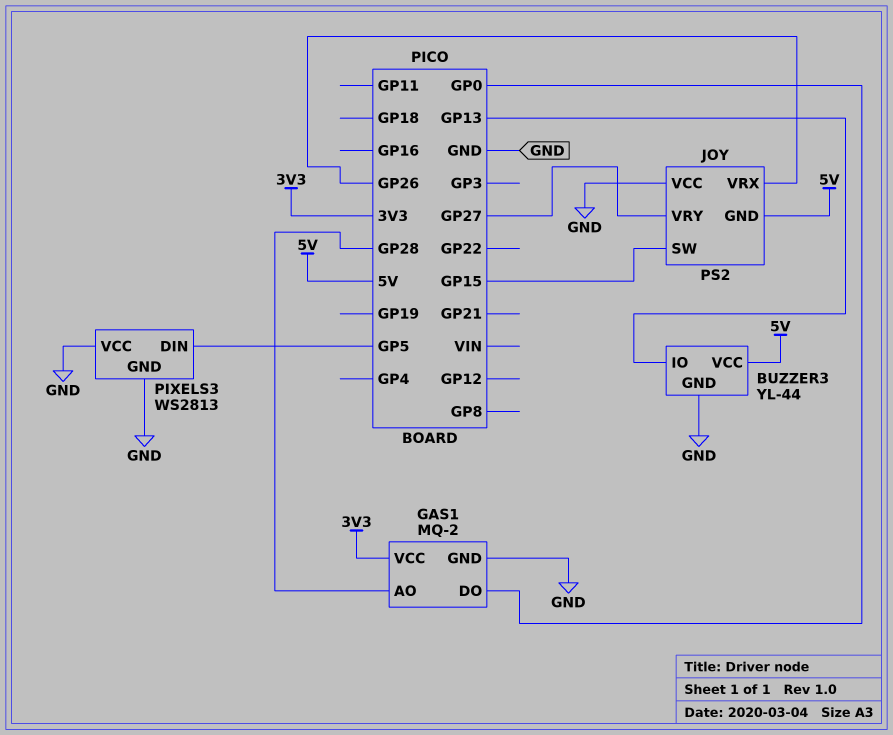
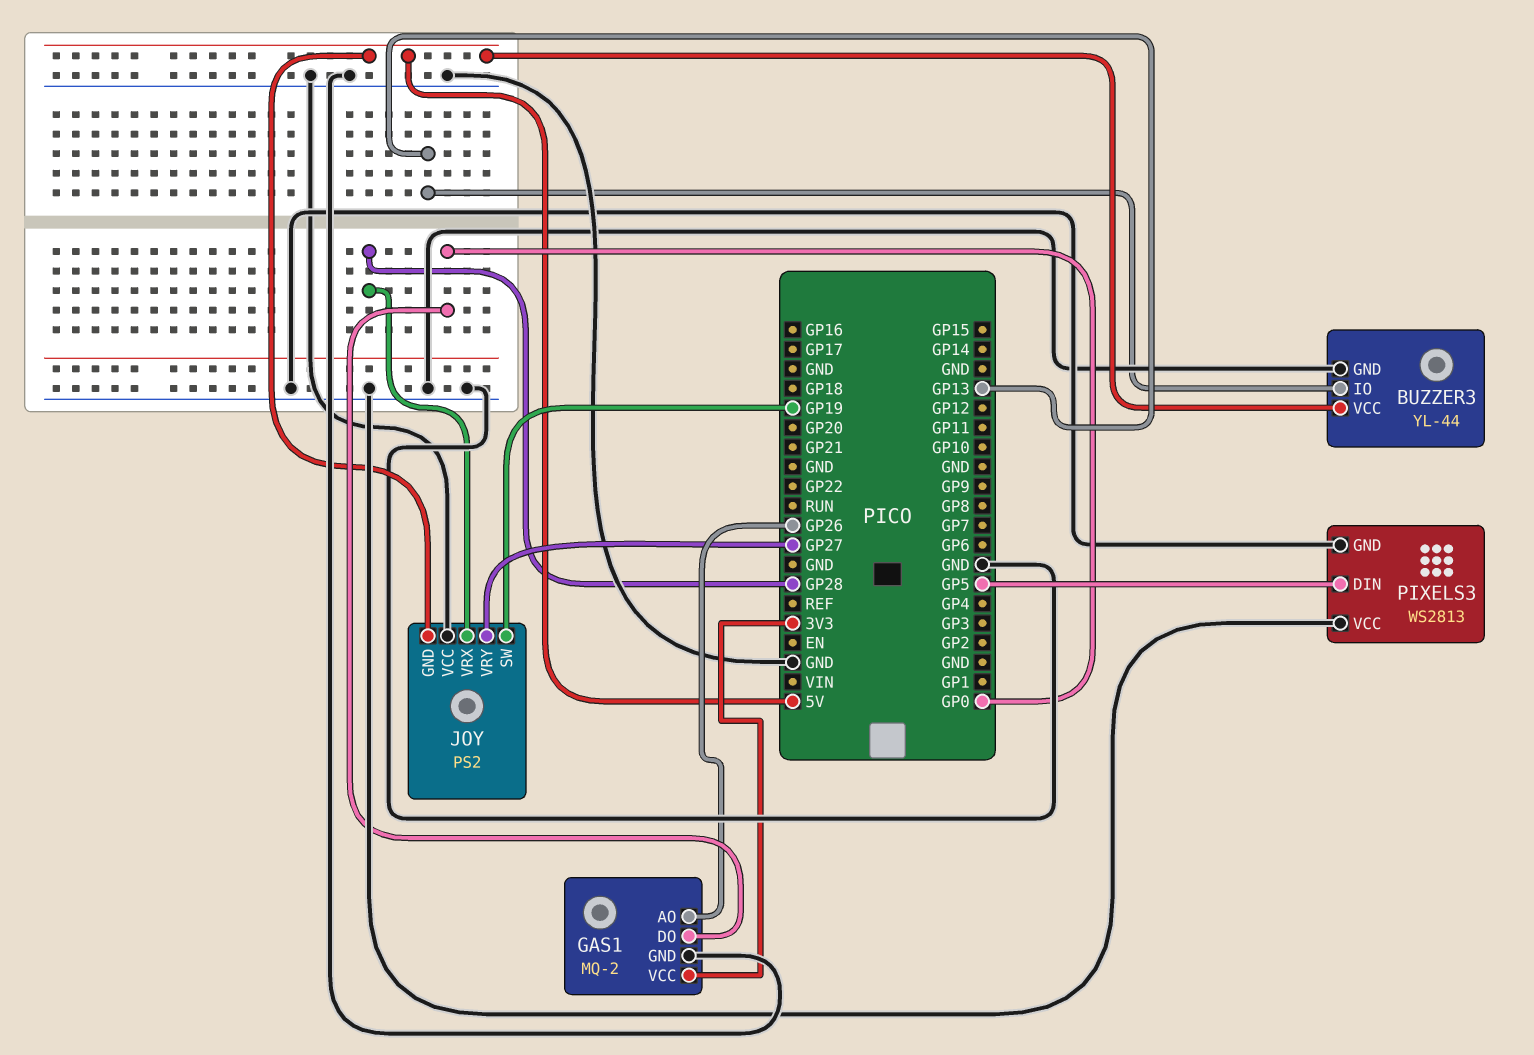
GAS1 pin AO: GP28 -> GP26
JOY pin SW: GP15 -> GP19
JOY pin VRX: GP26 -> GP28

